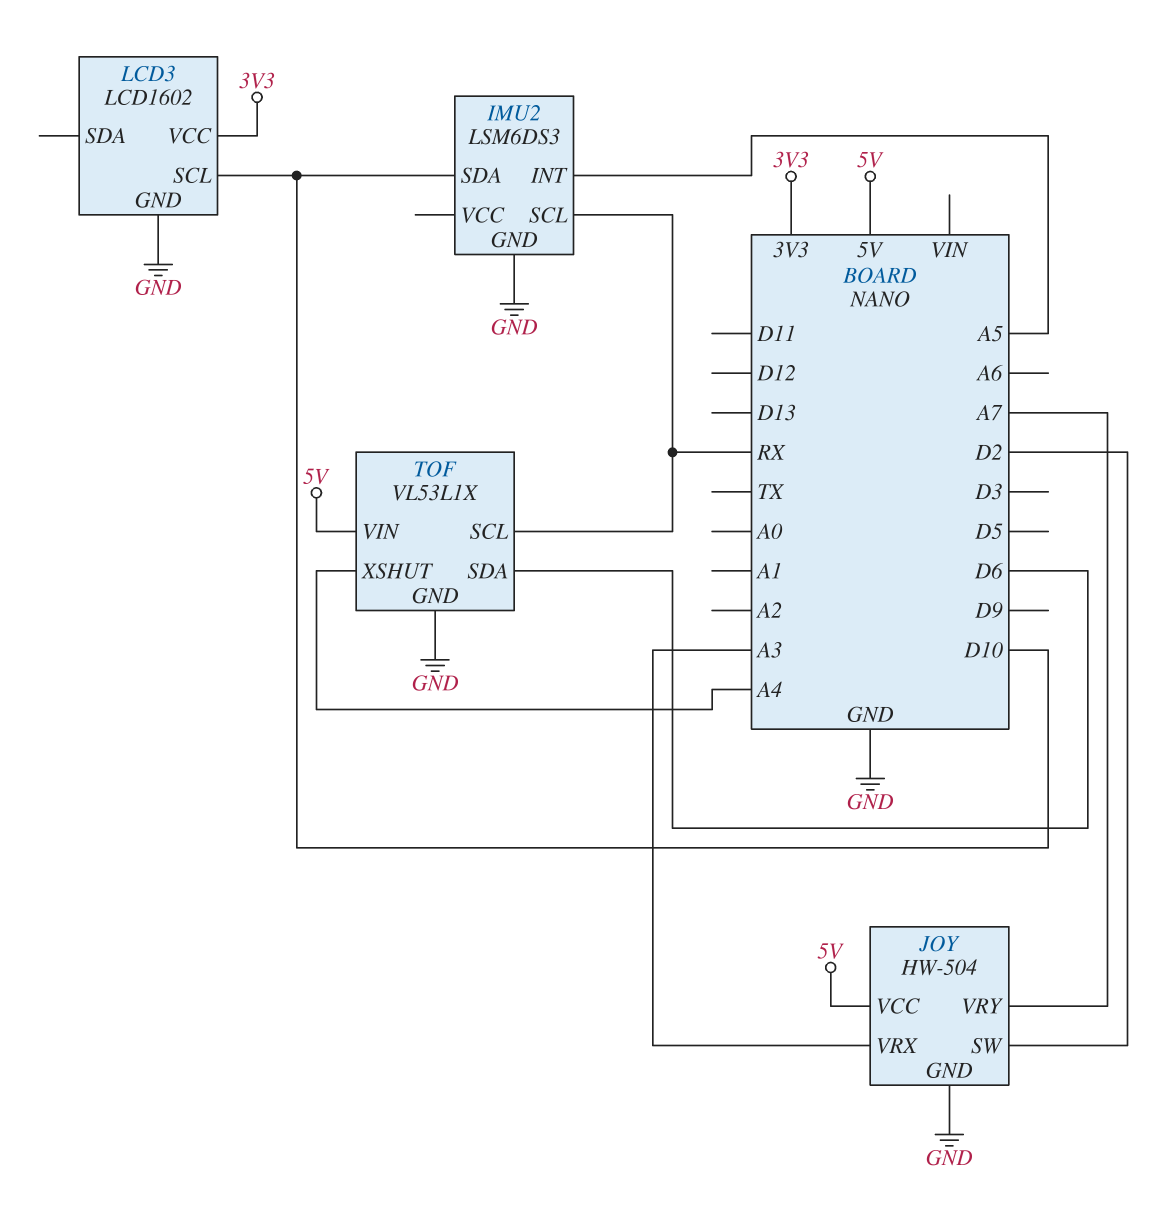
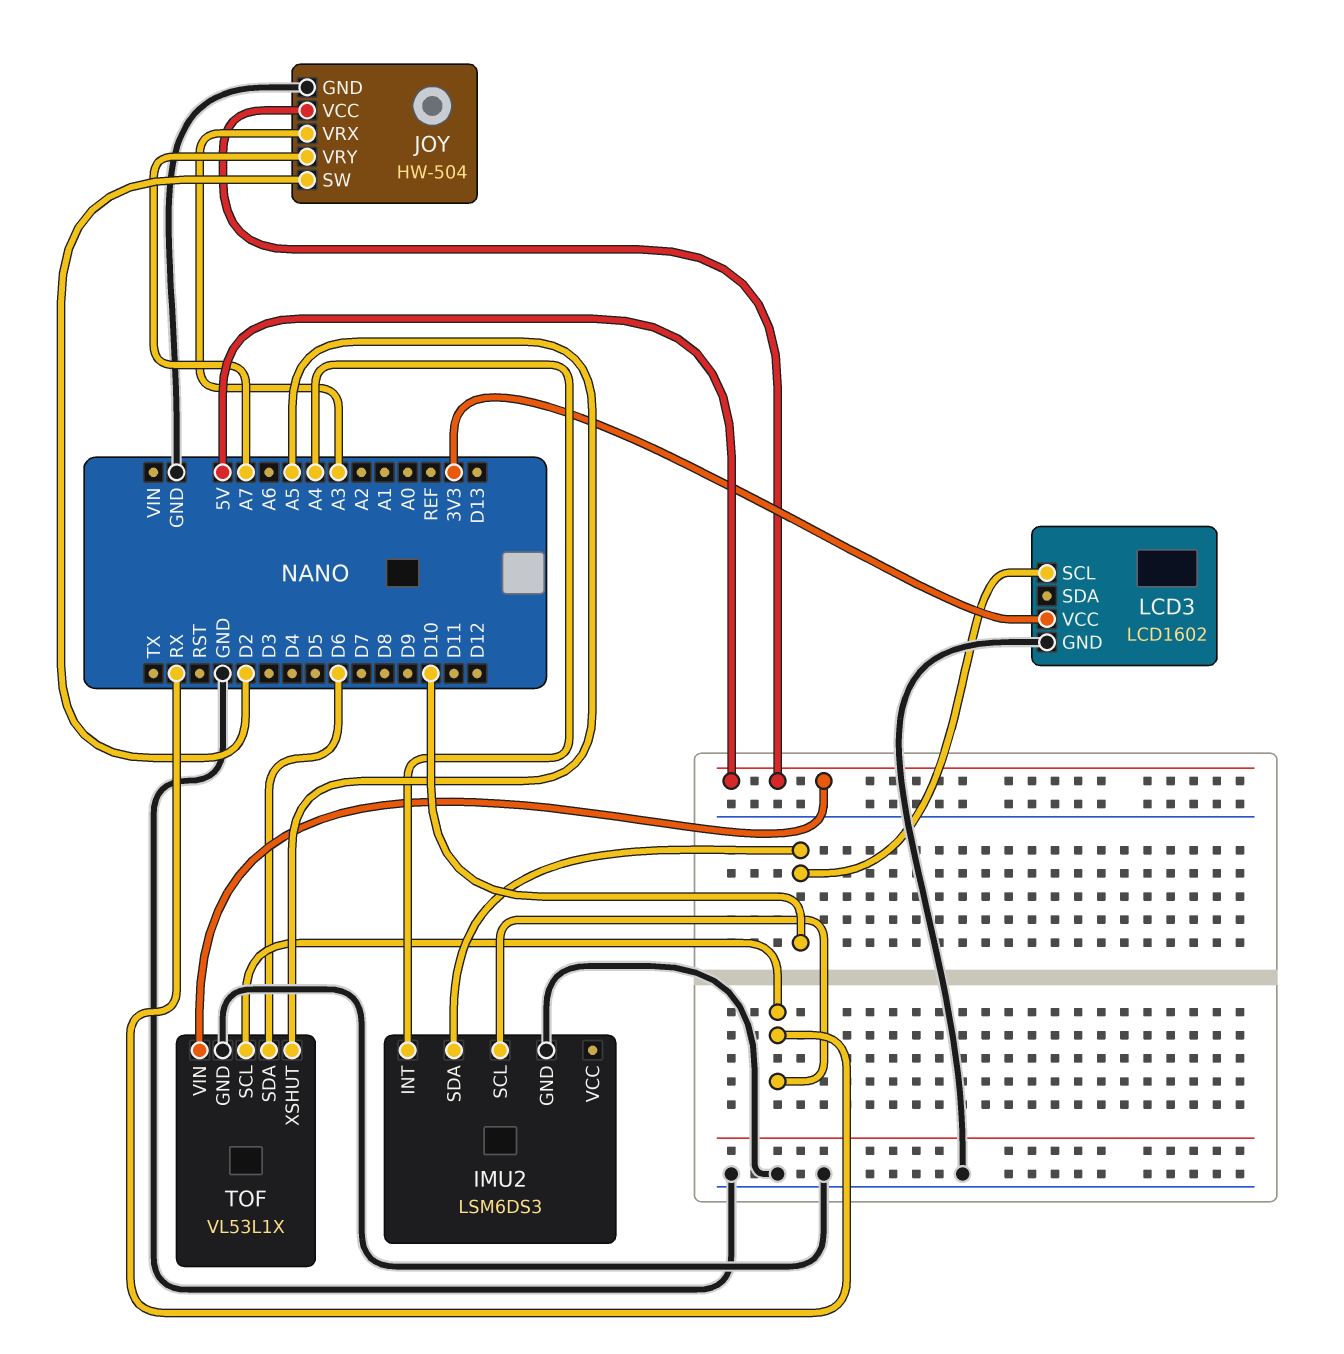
IMU2 pin INT: A5 -> A4
TOF pin XSHUT: A4 -> A5

